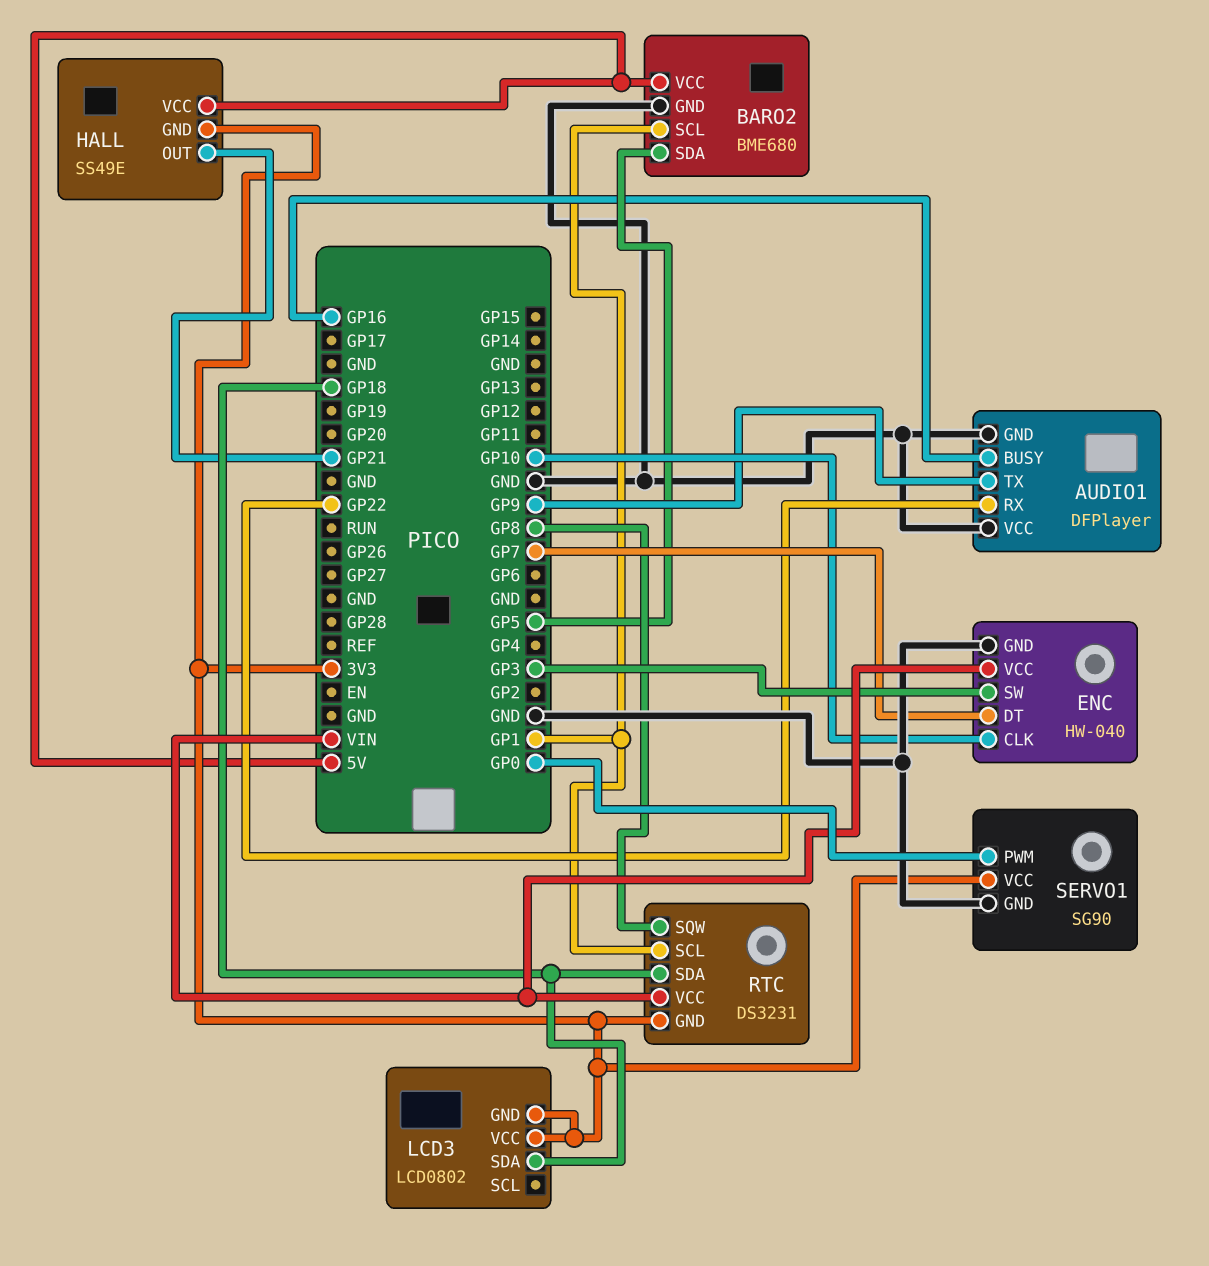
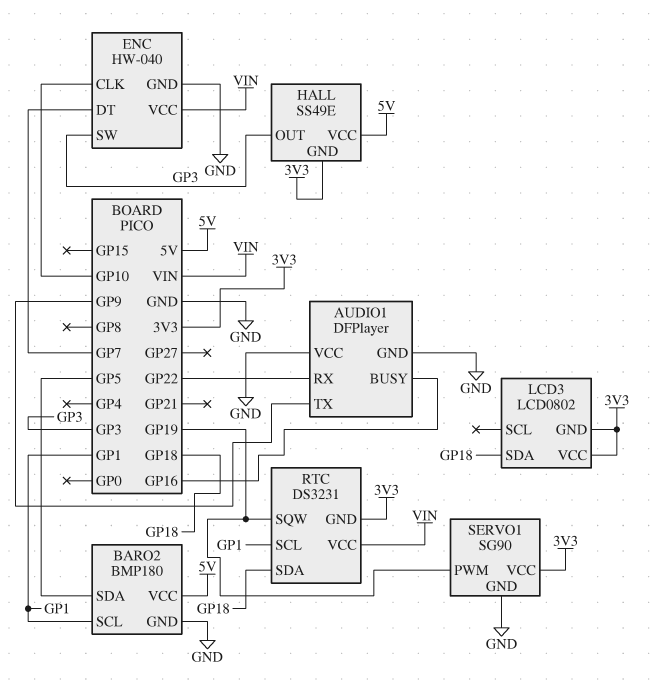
BARO2: BME680 -> BMP180
HALL pin OUT: GP21 -> GP3
RTC pin SQW: GP8 -> GP19
SERVO1 pin PWM: GP0 -> GP19

